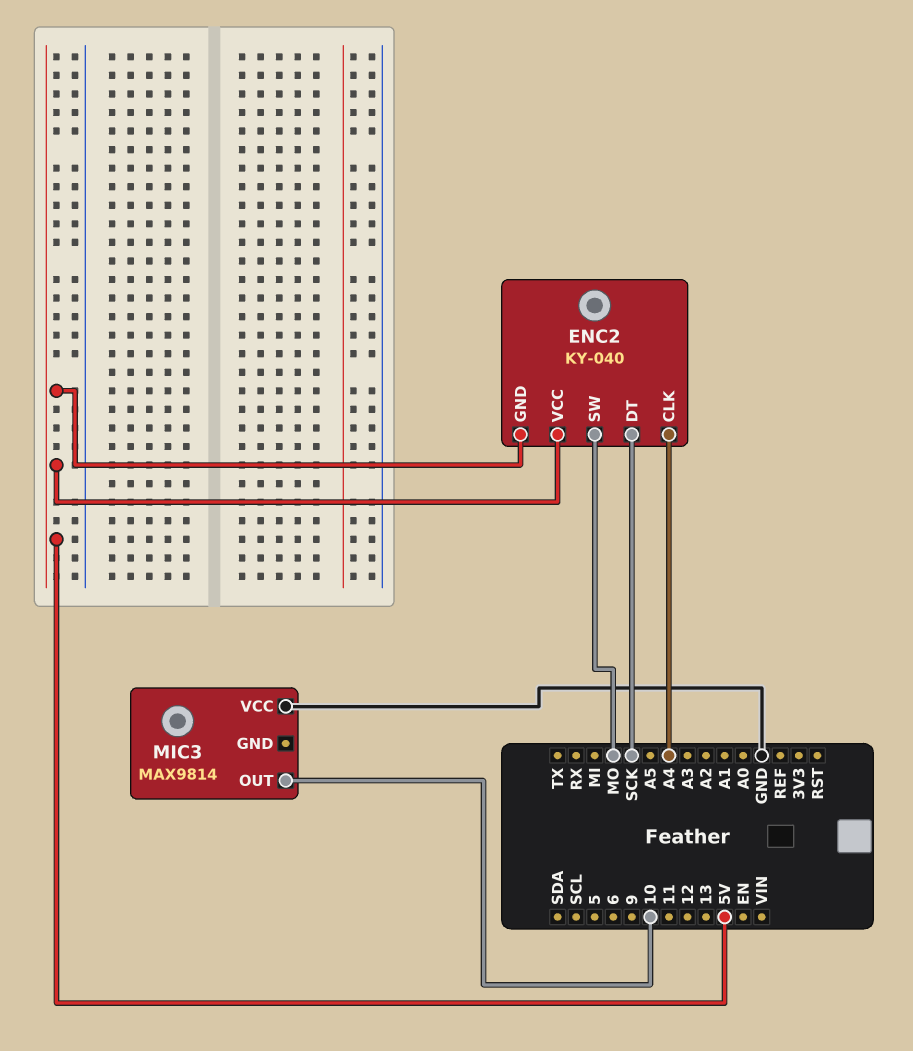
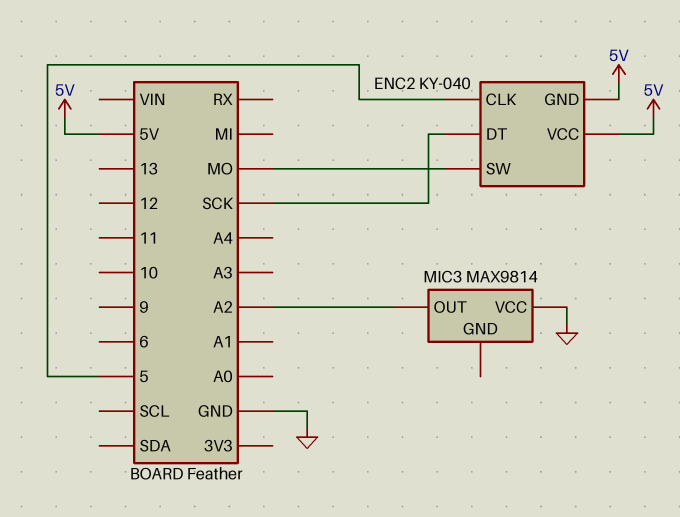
ENC2 pin CLK: A4 -> 5
MIC3 pin OUT: 10 -> A2

